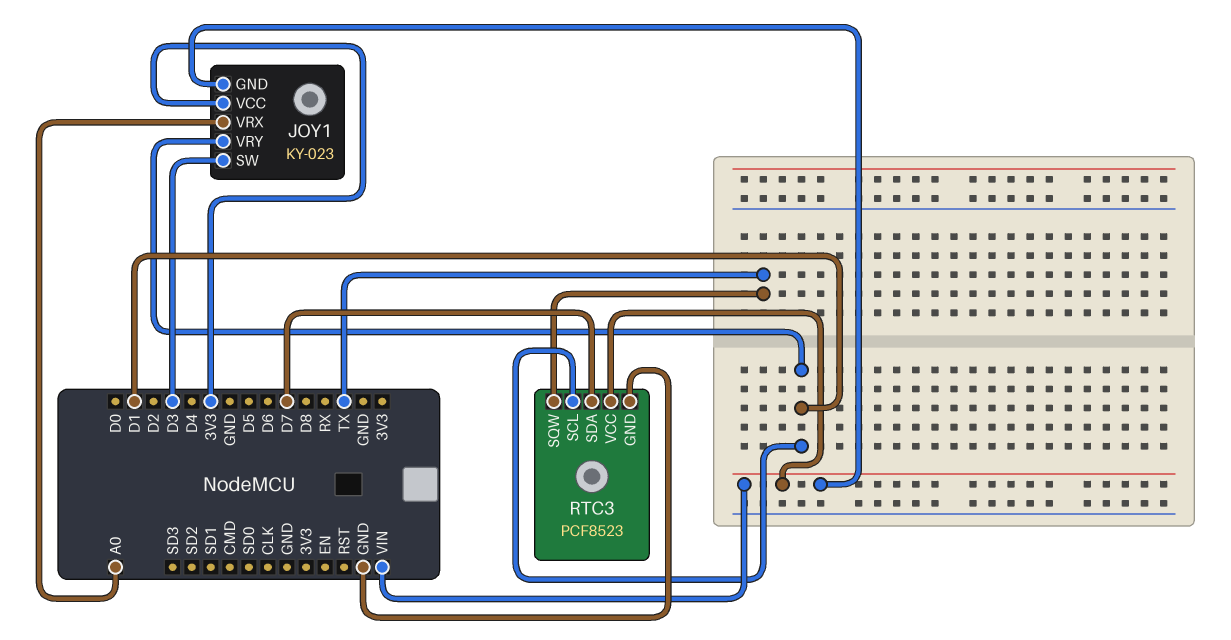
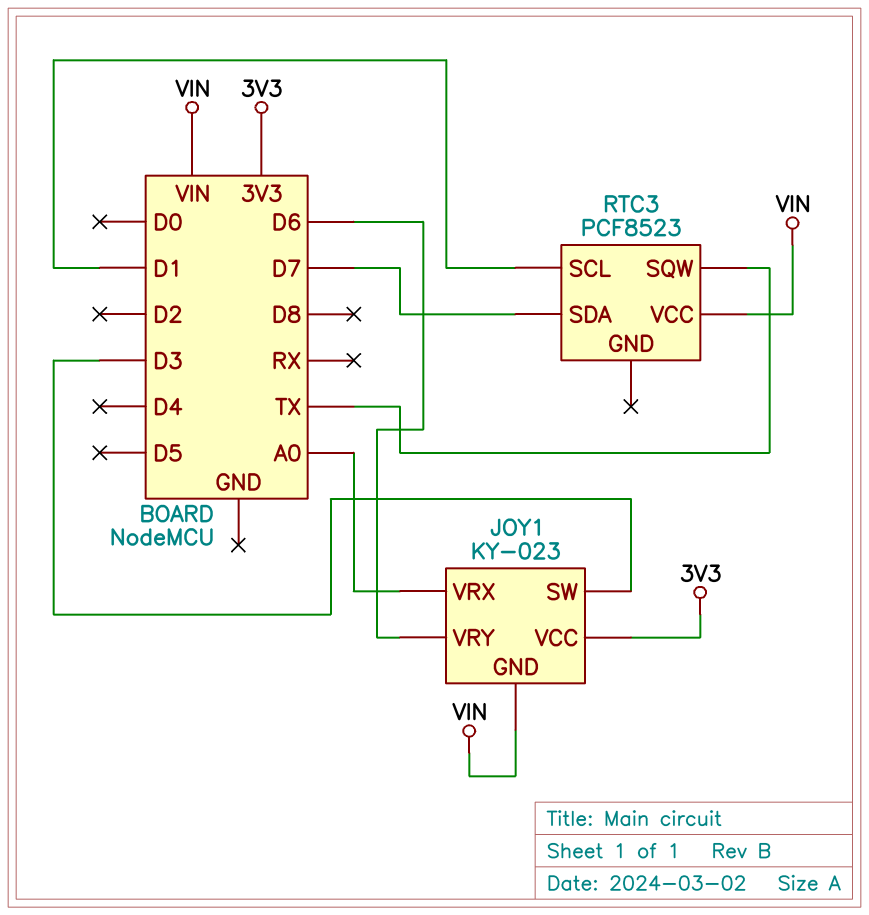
JOY1 pin VRY: D1 -> D6
RTC3 pin GND: GND -> none

